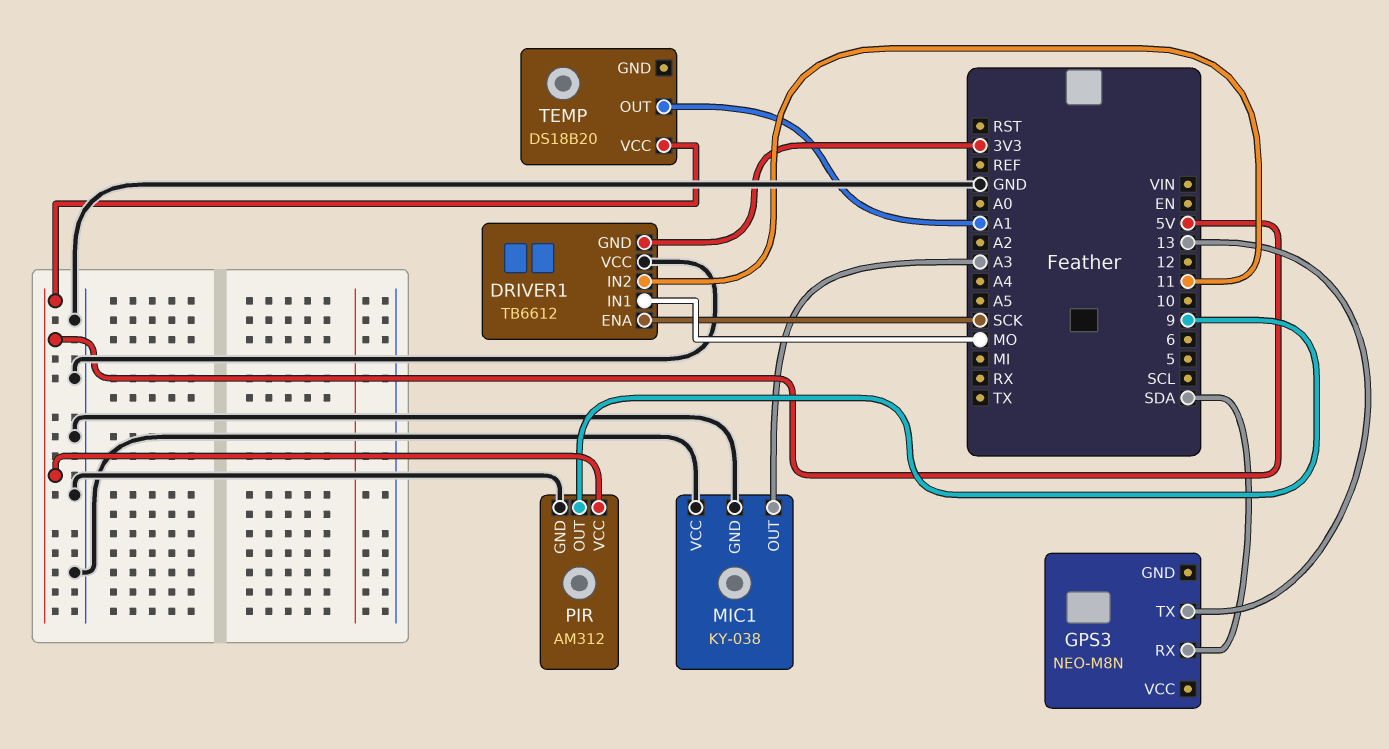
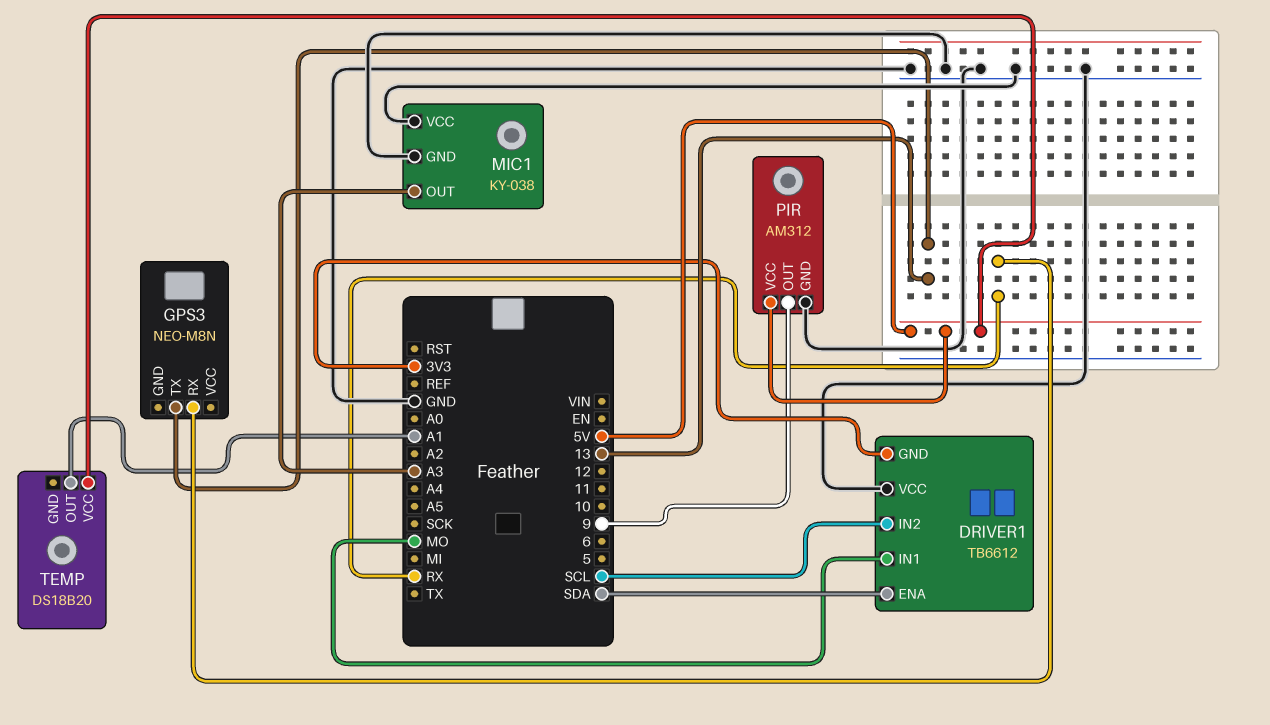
DRIVER1 pin ENA: SCK -> SDA
DRIVER1 pin IN2: 11 -> SCL
GPS3 pin RX: SDA -> RX

